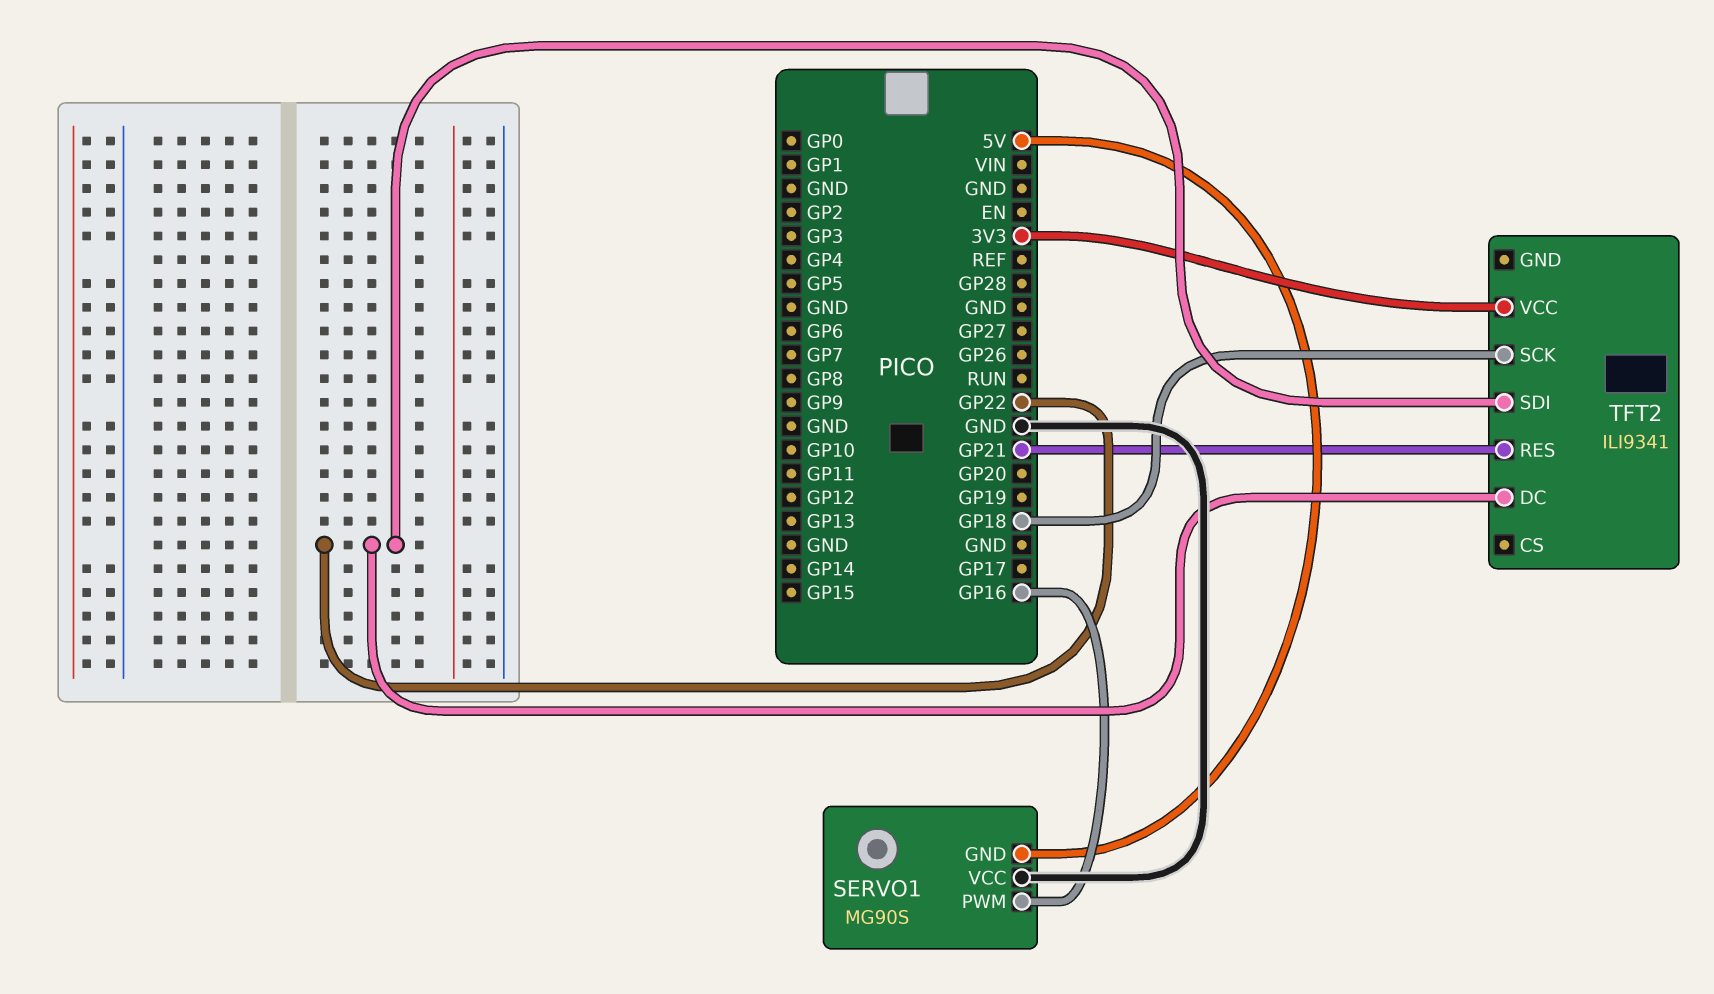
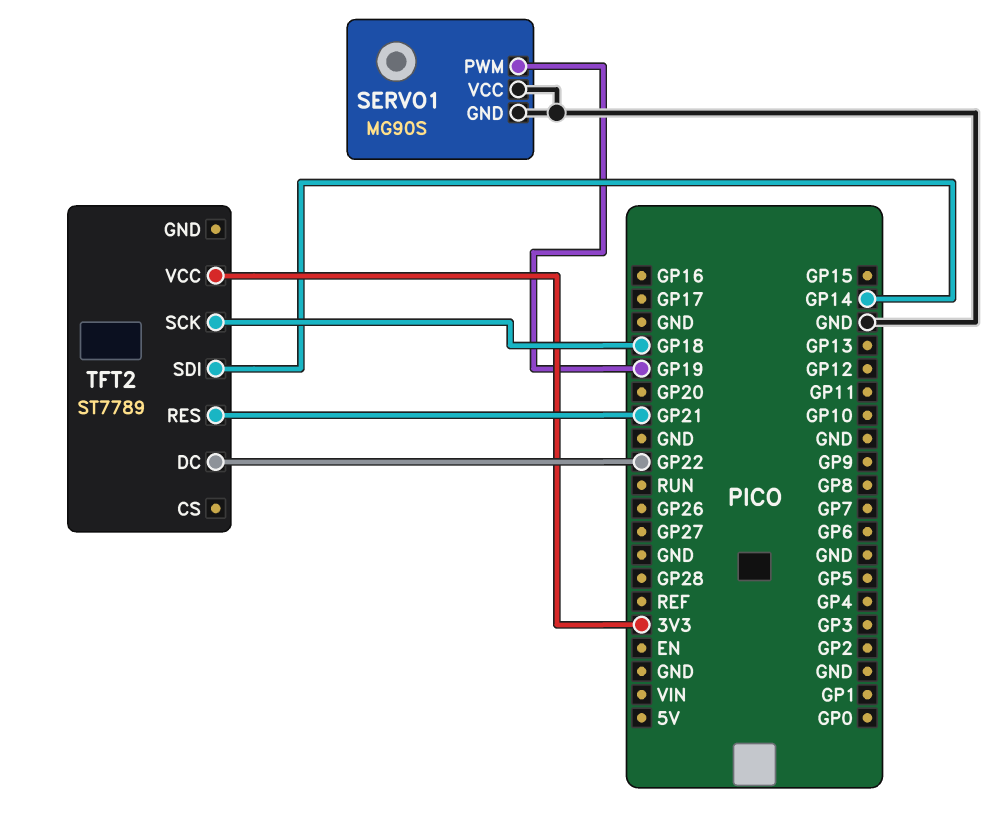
SERVO1 pin GND: 5V -> GND
SERVO1 pin PWM: GP16 -> GP19
TFT2: ILI9341 -> ST7789
TFT2 pin SDI: GP22 -> GP14

